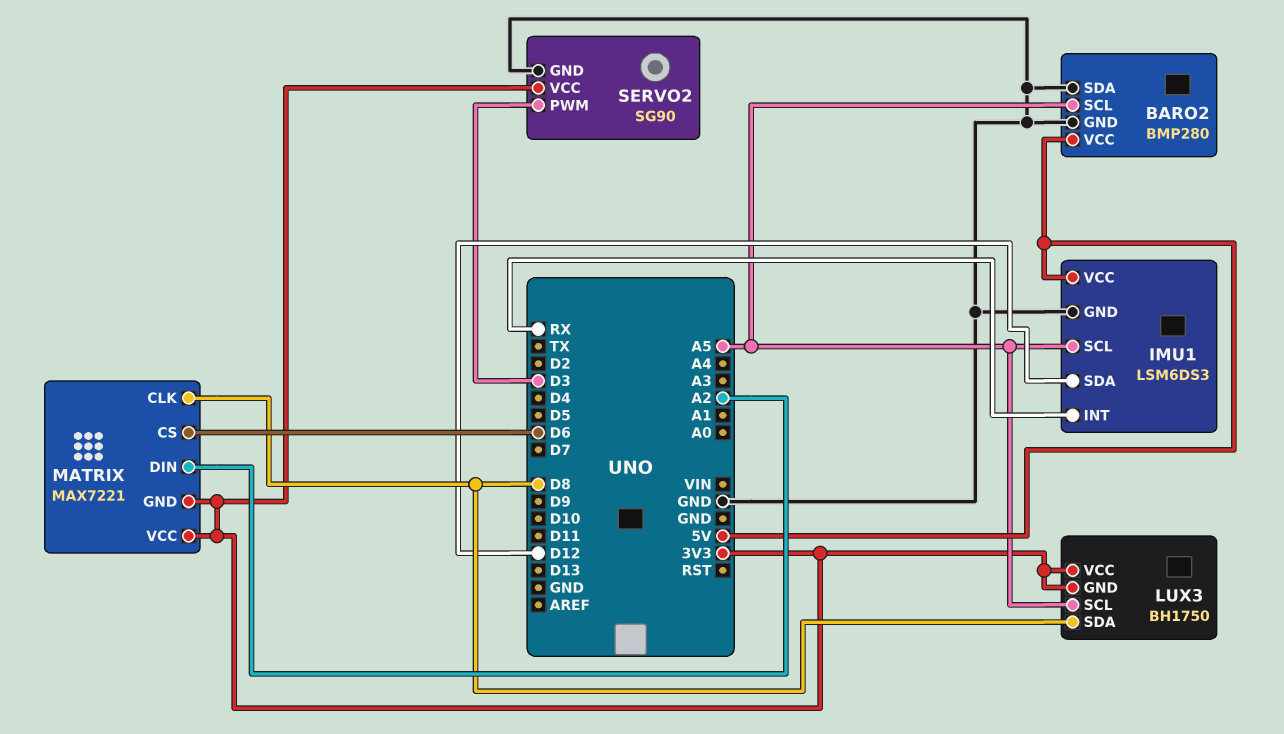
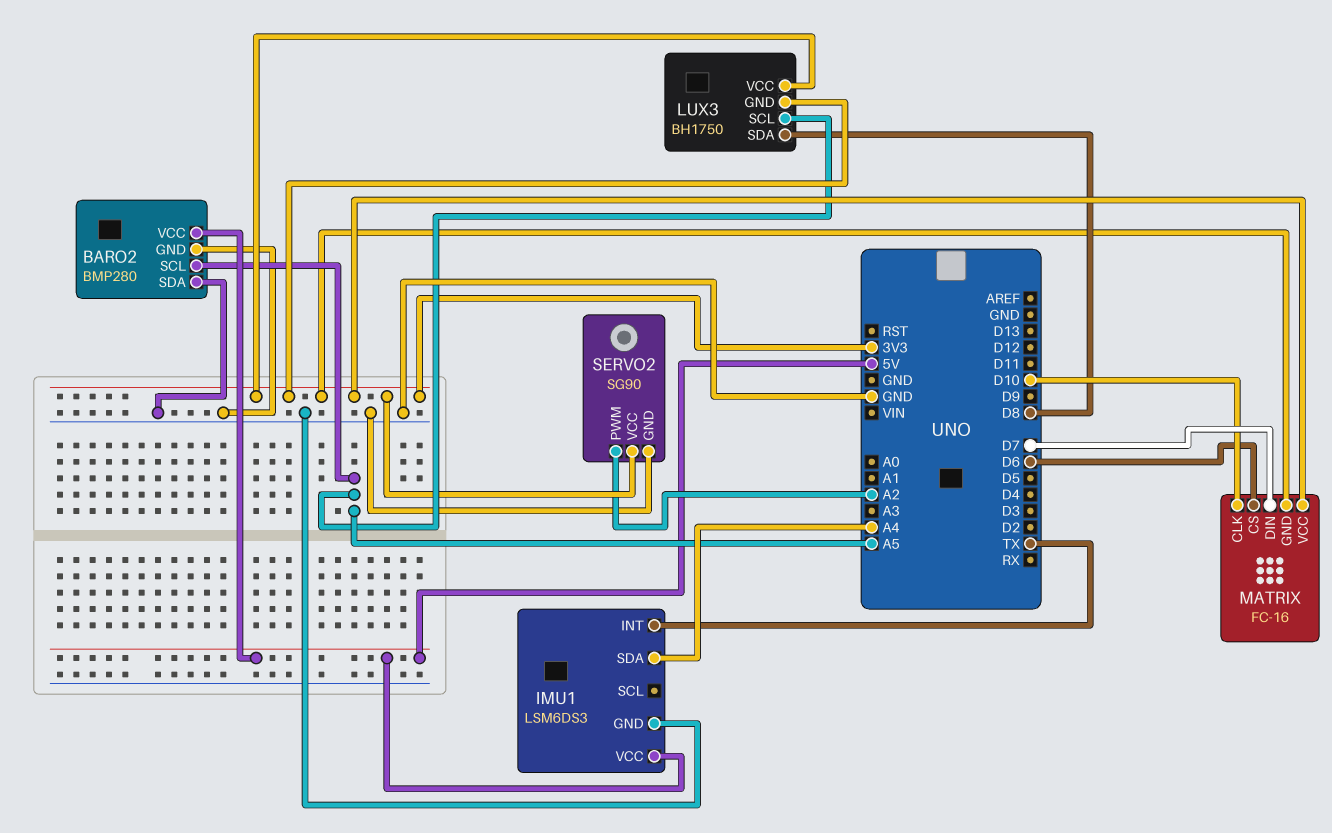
IMU1 pin INT: RX -> TX
IMU1 pin SCL: A5 -> none
IMU1 pin SDA: D12 -> A4
MATRIX: MAX7221 -> FC-16
MATRIX pin CLK: D8 -> D10
MATRIX pin DIN: A2 -> D7
SERVO2 pin PWM: D3 -> A2

